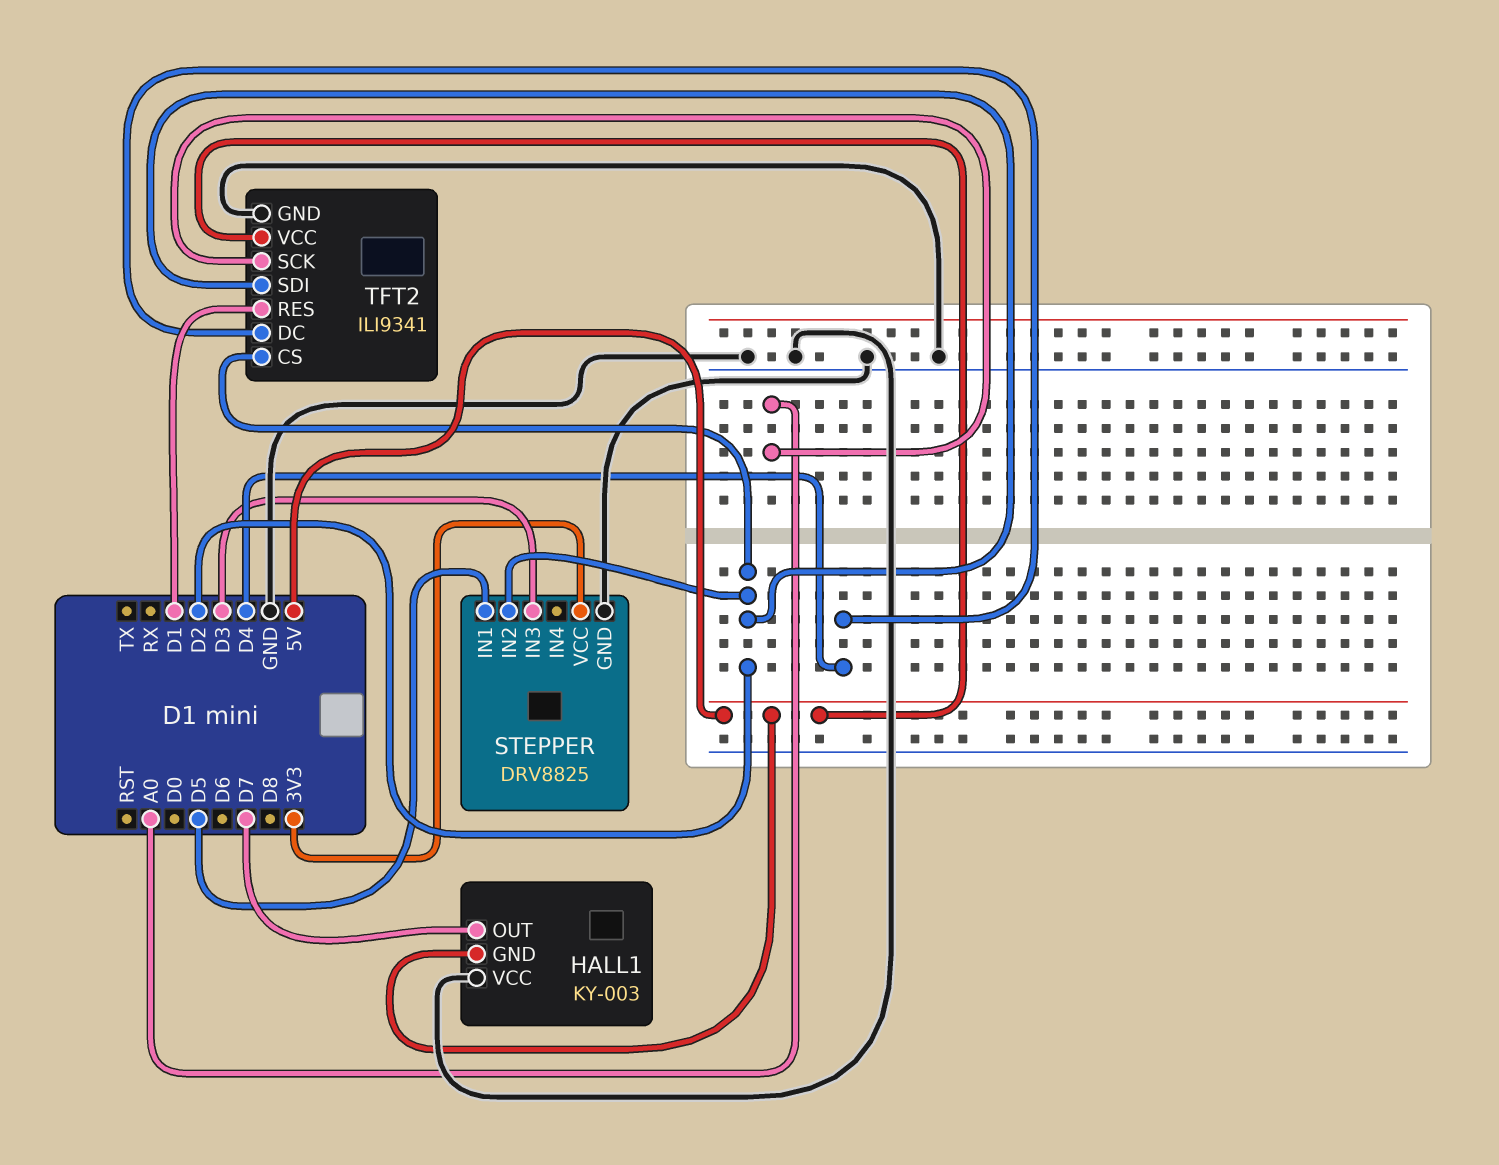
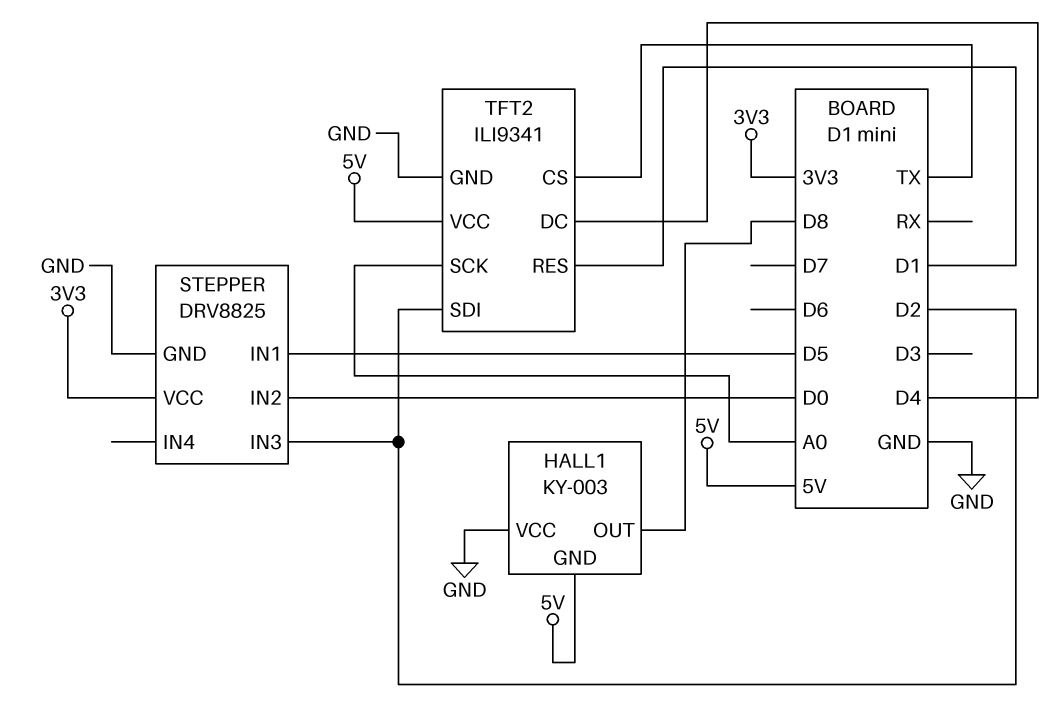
HALL1 pin OUT: D7 -> D8
STEPPER pin IN2: D2 -> D0
STEPPER pin IN3: D3 -> D2
TFT2 pin CS: D2 -> TX

